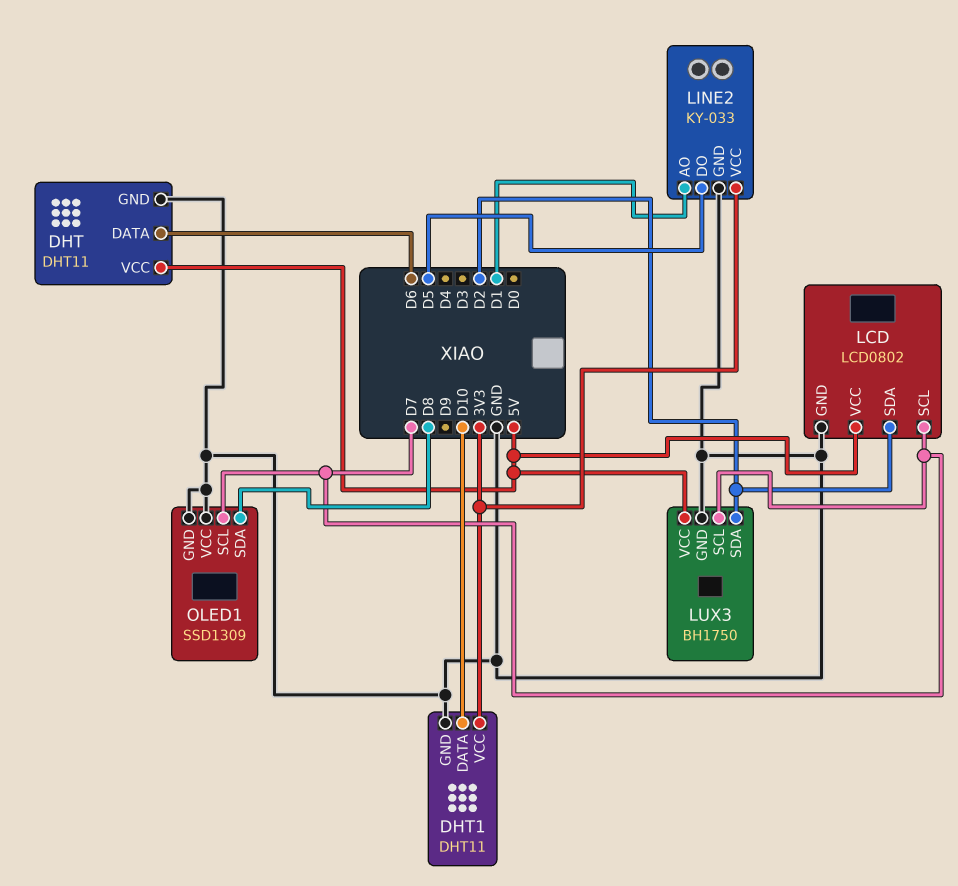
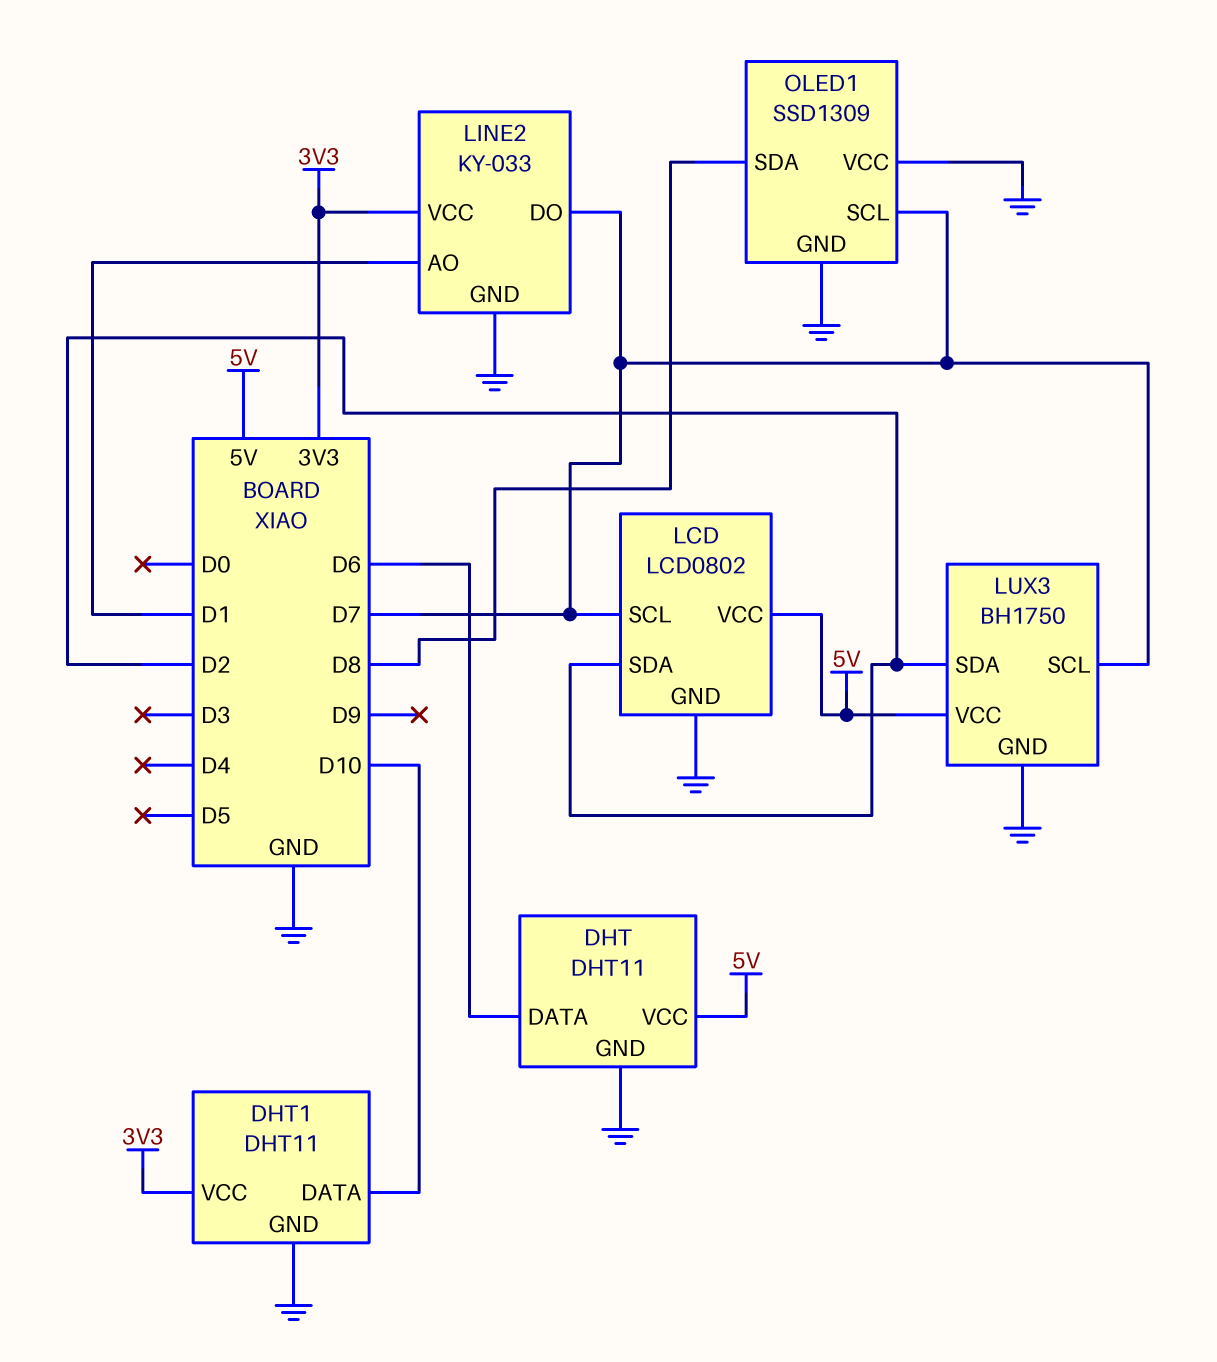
LINE2 pin DO: D5 -> D7

